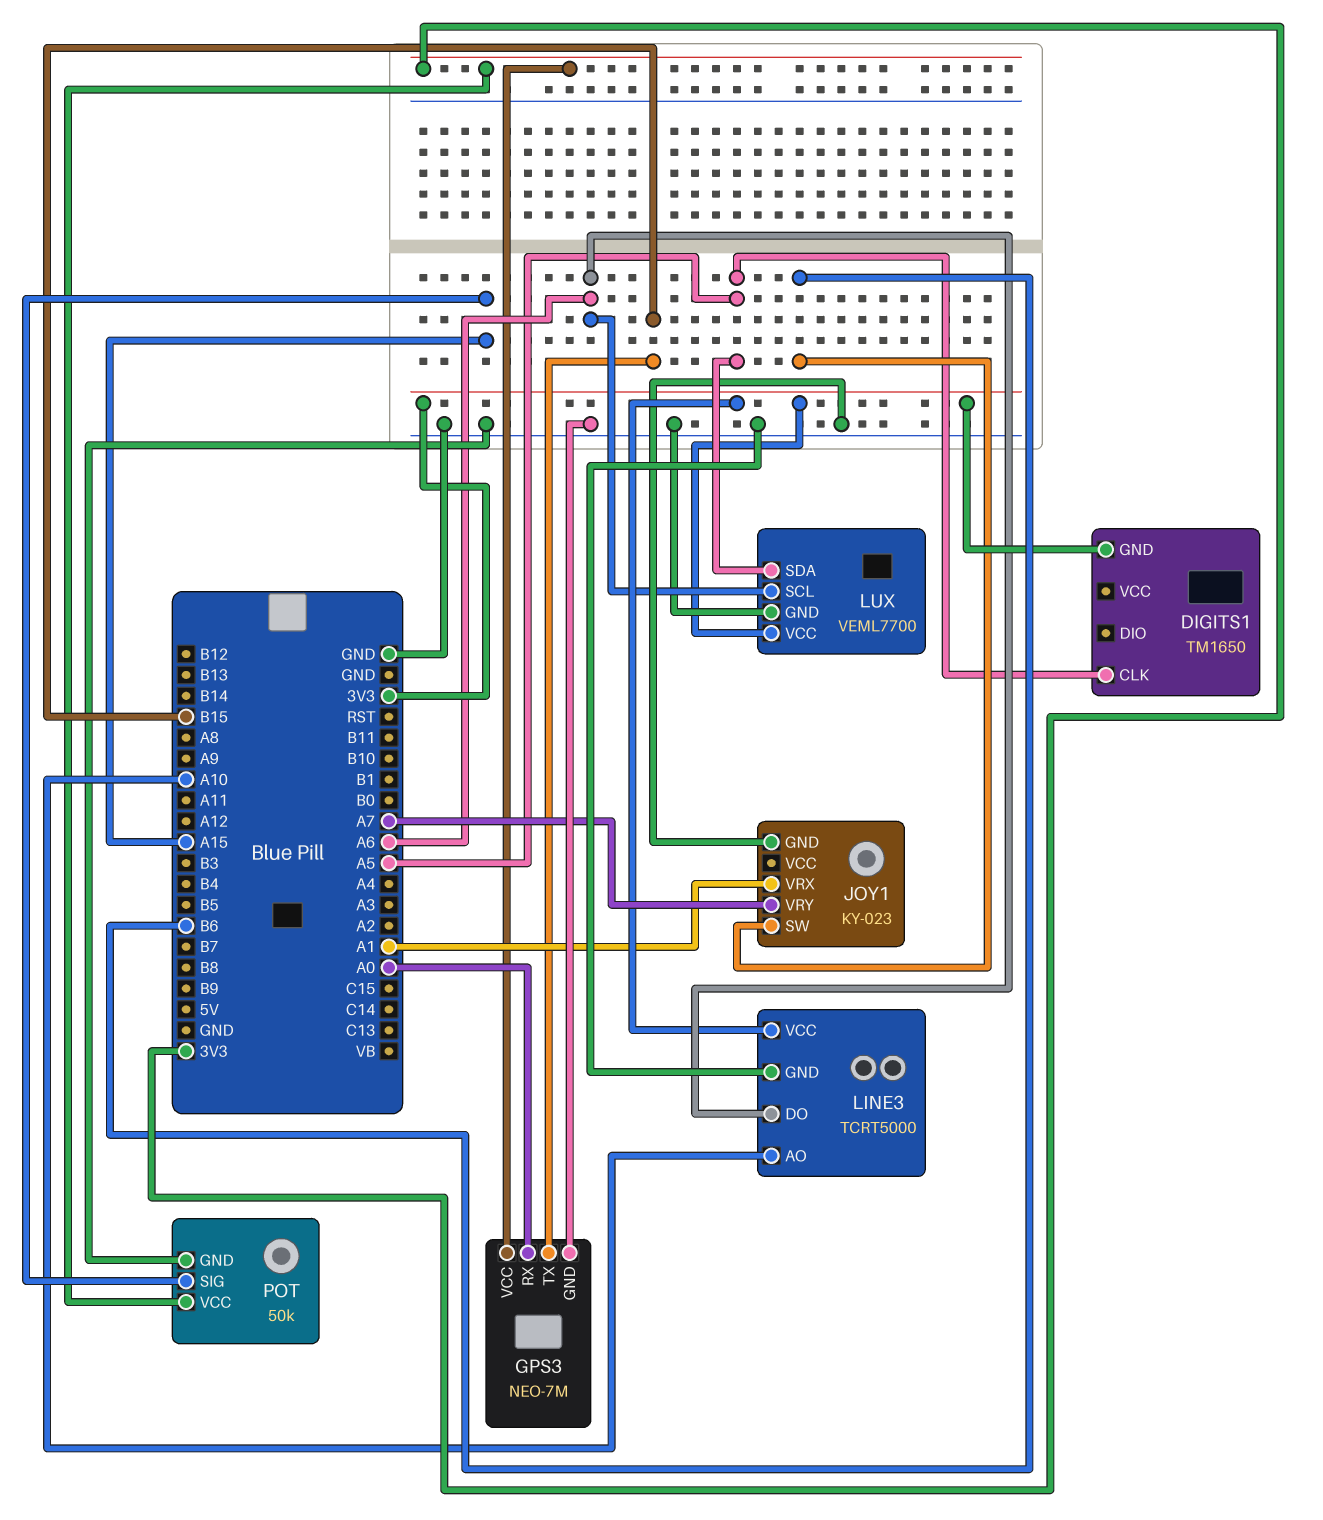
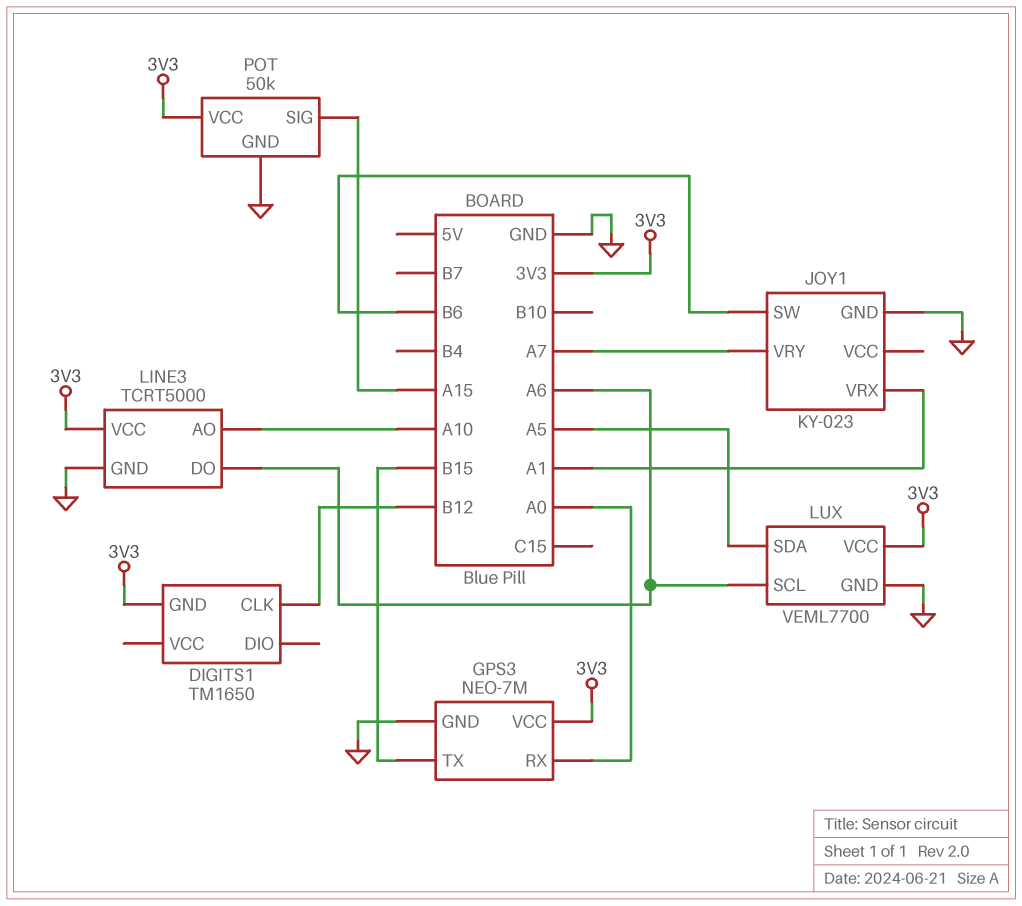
DIGITS1 pin CLK: A5 -> B12

